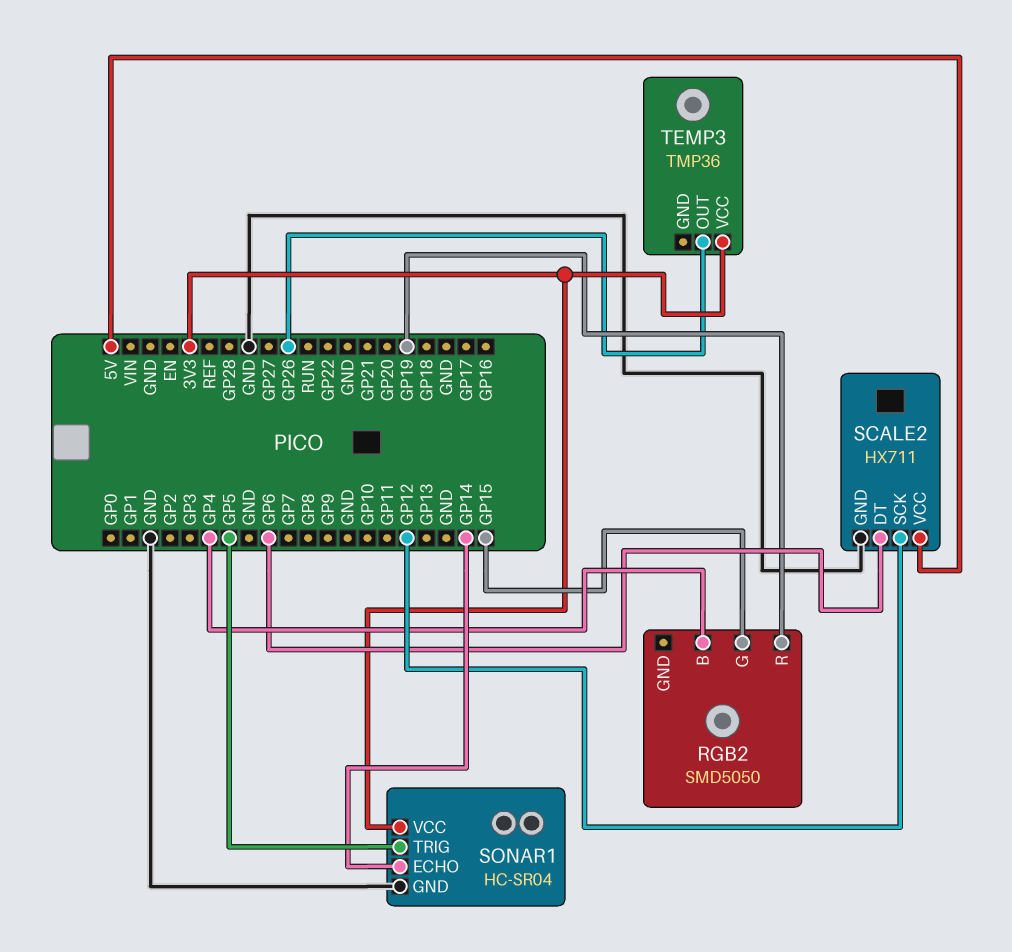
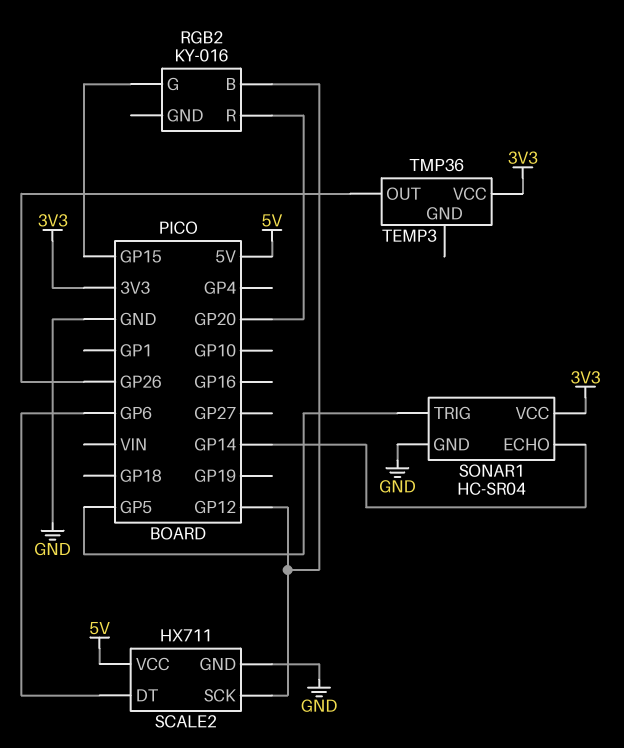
RGB2: SMD5050 -> KY-016
RGB2 pin B: GP4 -> GP12
RGB2 pin R: GP19 -> GP20

